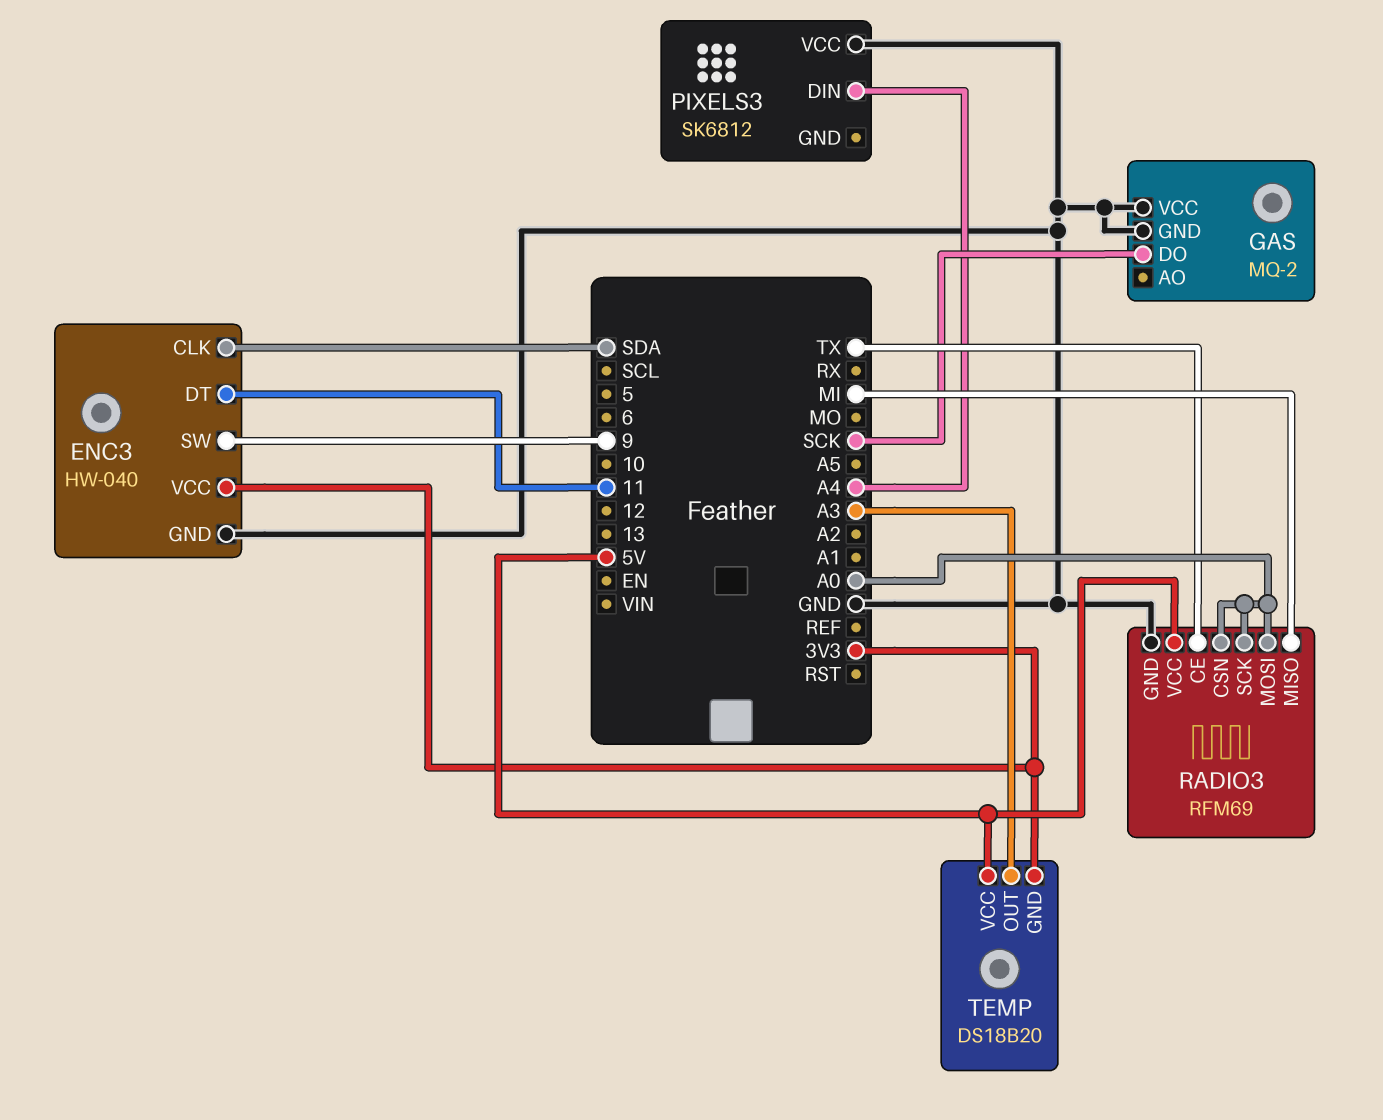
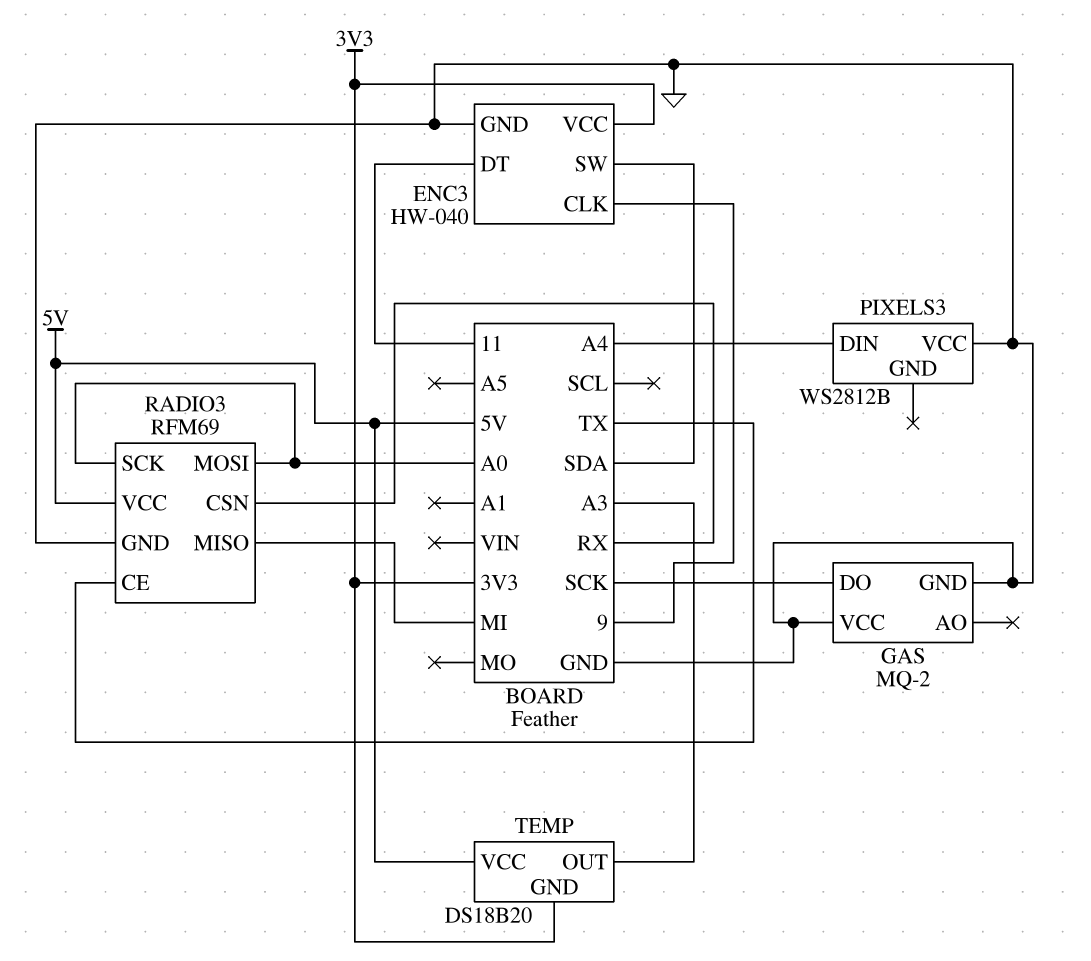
ENC3 pin CLK: SDA -> 9
ENC3 pin SW: 9 -> SDA
PIXELS3: SK6812 -> WS2812B
RADIO3 pin CSN: A0 -> RX

